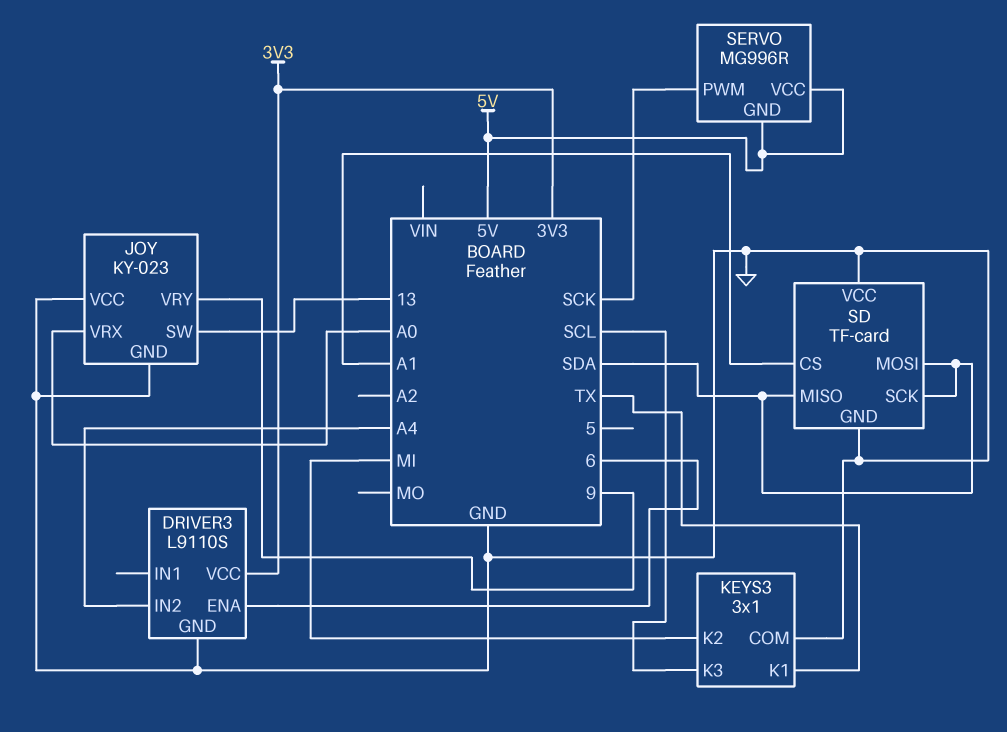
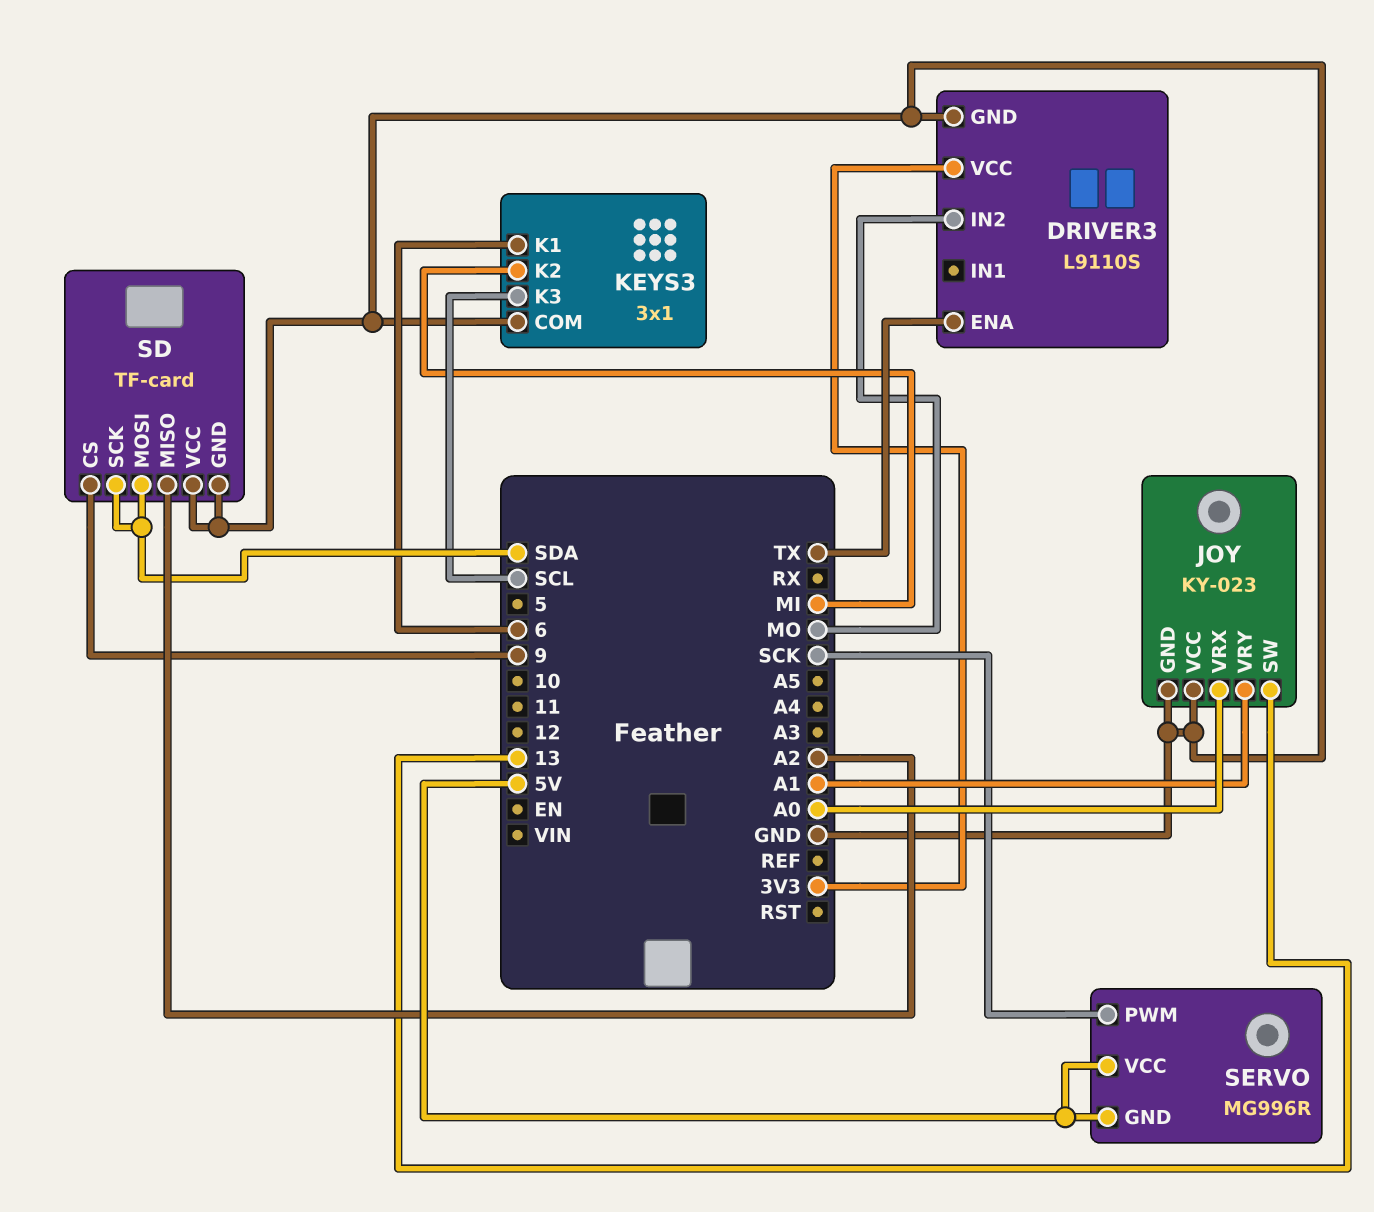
DRIVER3 pin ENA: 6 -> TX
DRIVER3 pin IN2: A4 -> MO
JOY pin VRY: 9 -> A1
KEYS3 pin K1: TX -> 6
SD pin CS: A1 -> 9
SD pin MISO: SDA -> A2

